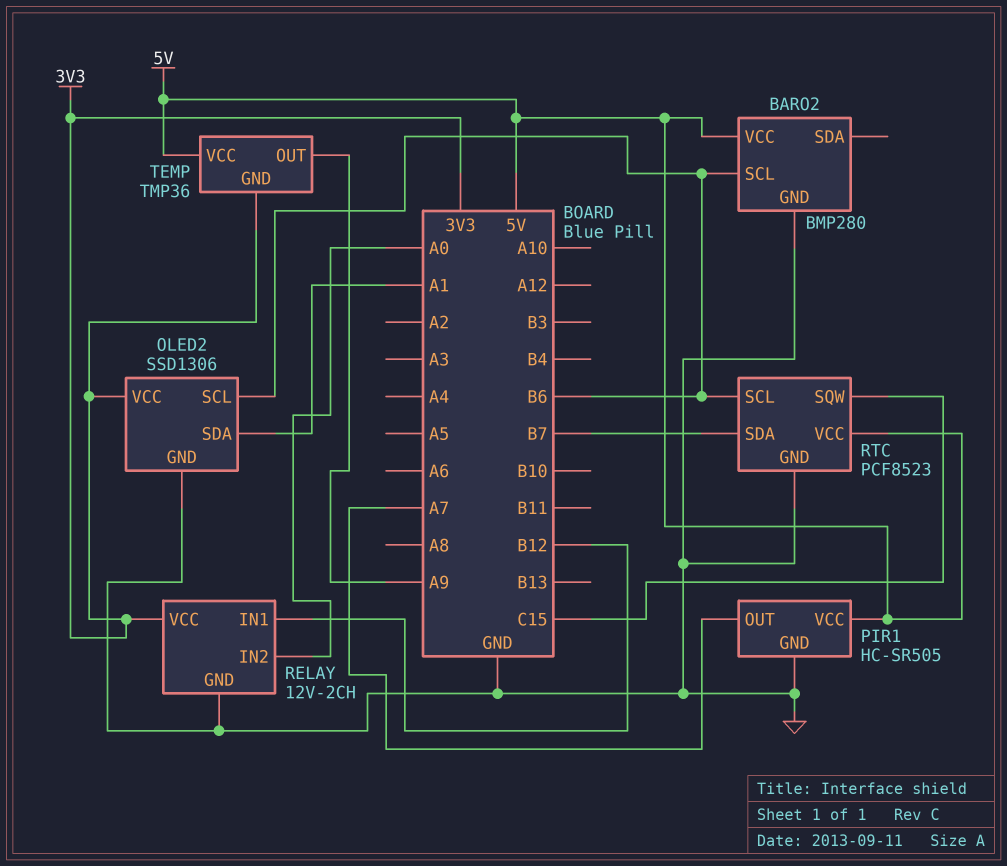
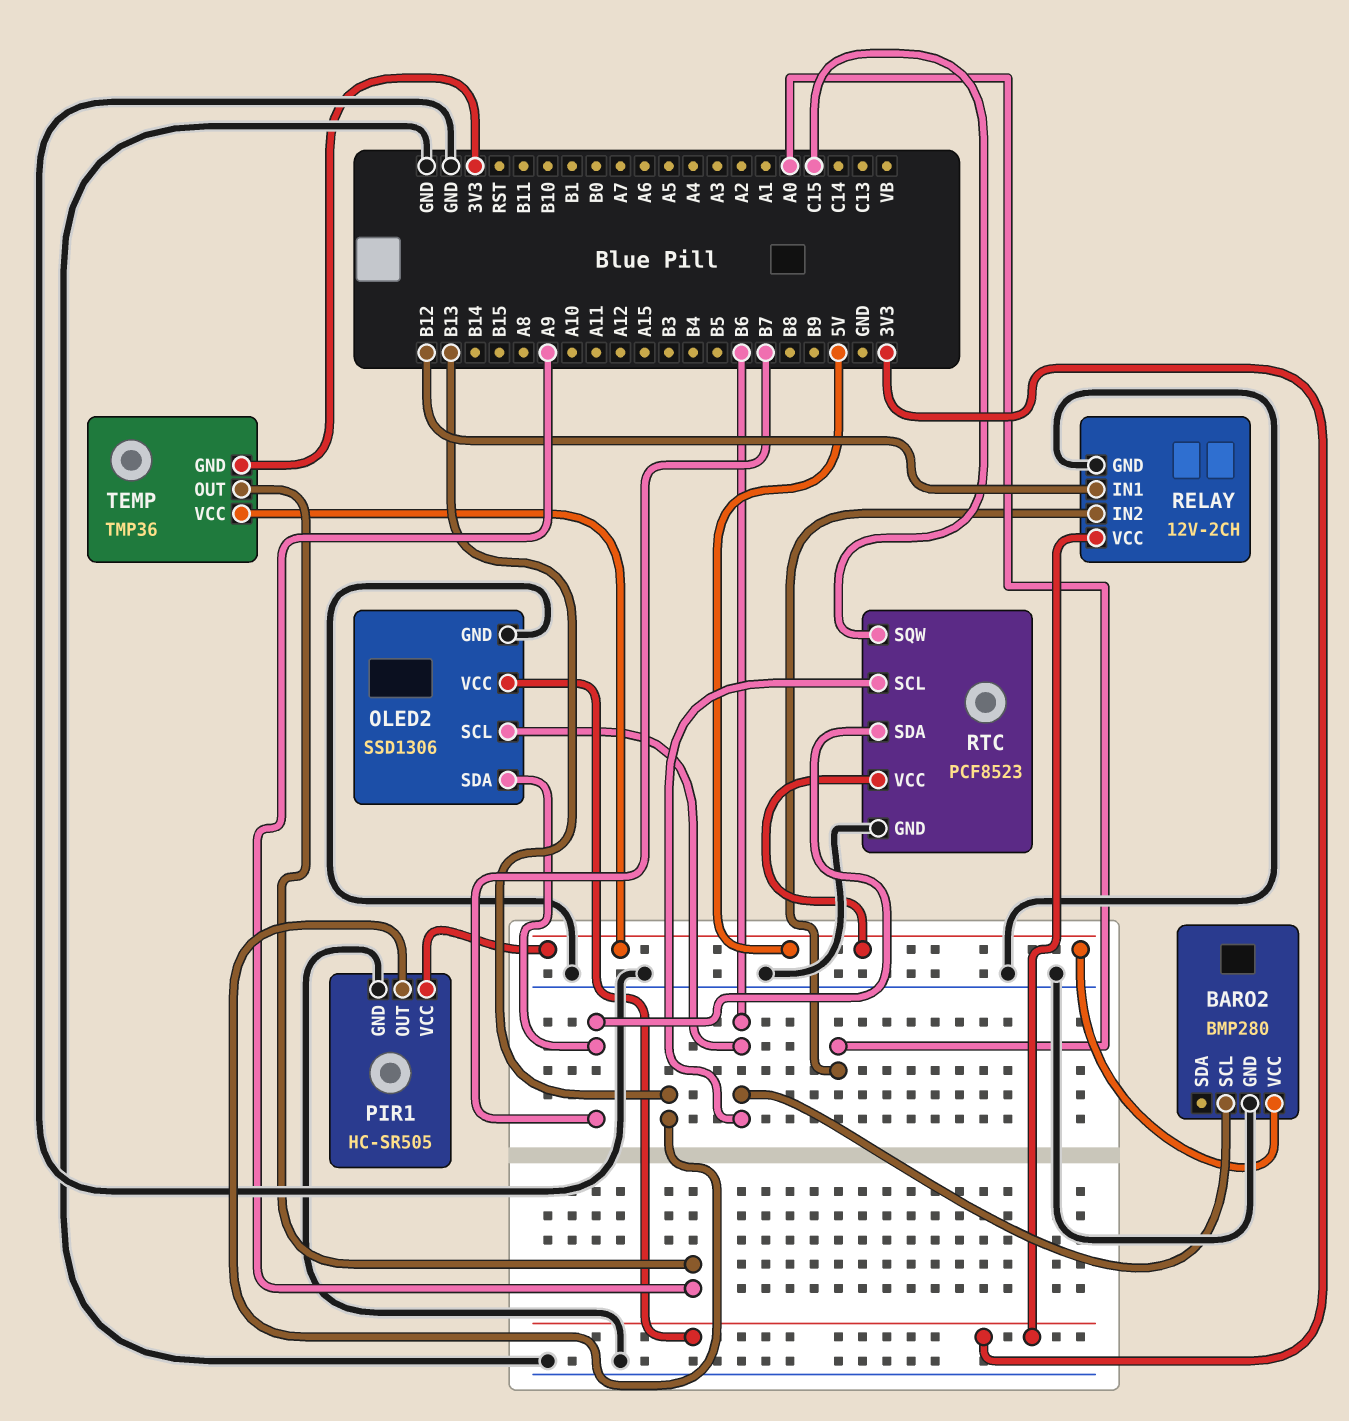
OLED2 pin SDA: A1 -> B7
PIR1 pin OUT: A7 -> B13

